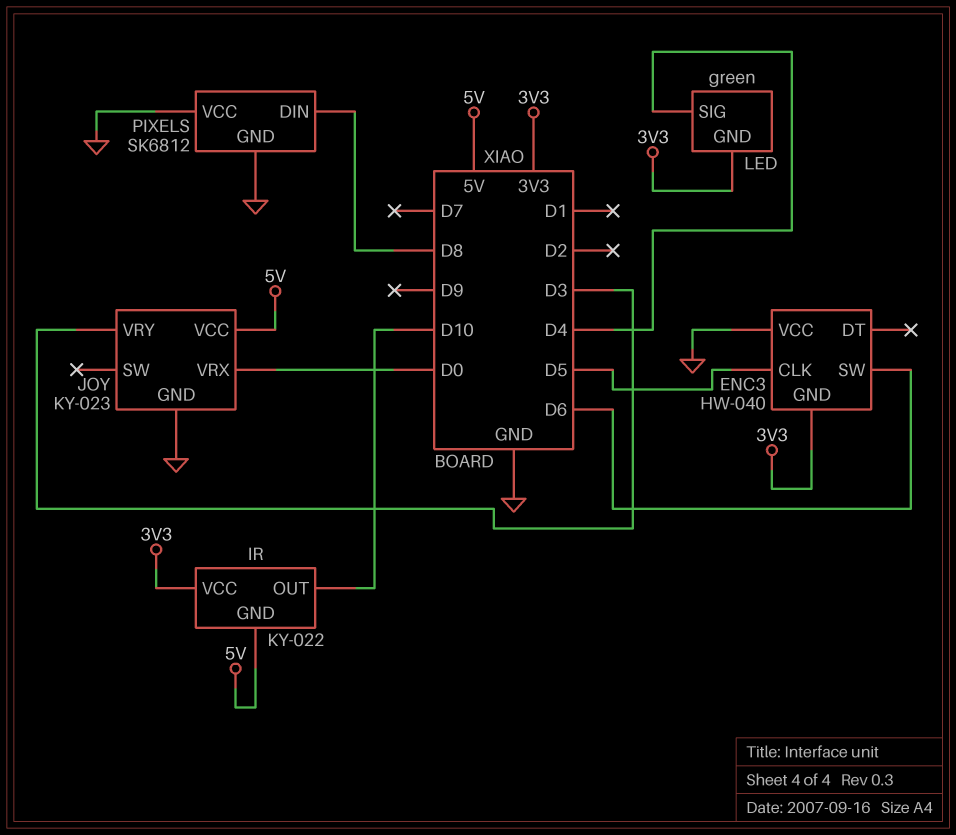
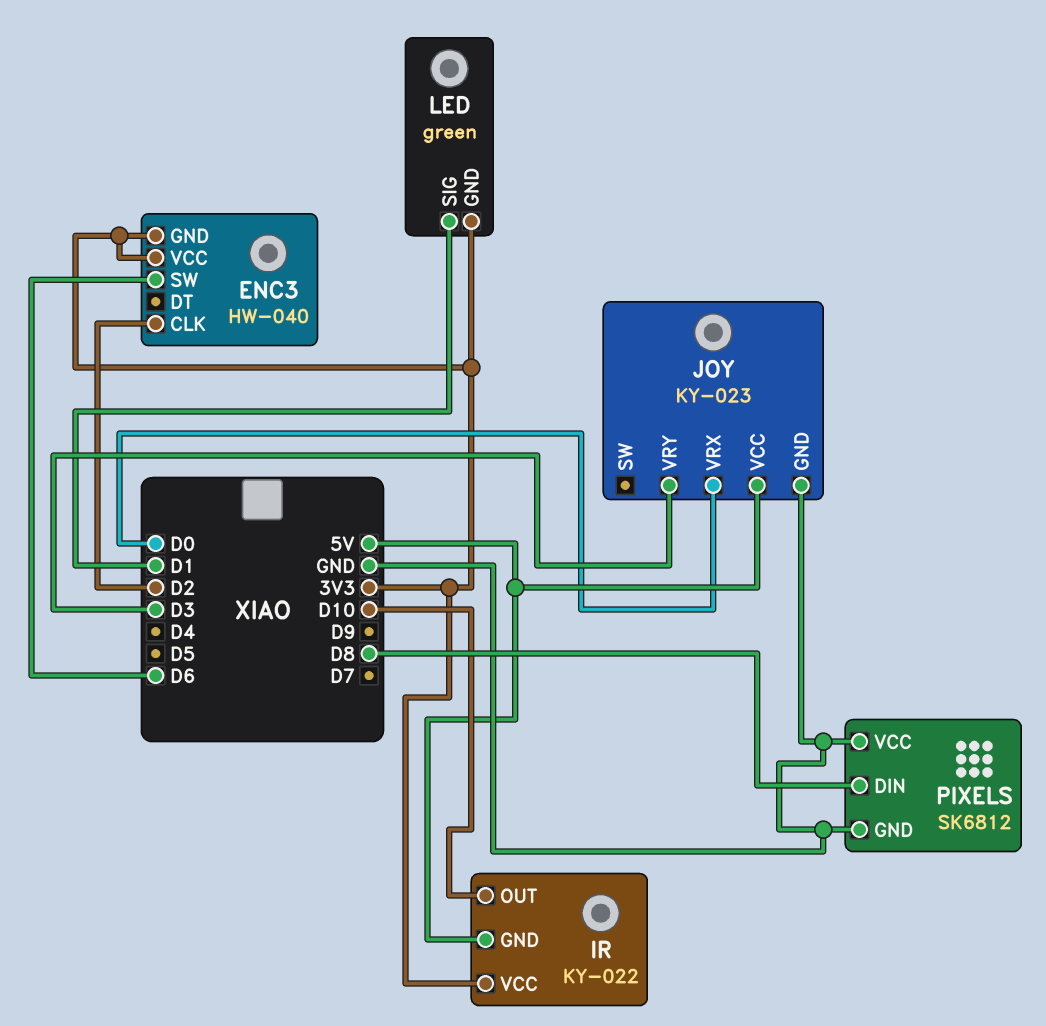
ENC3 pin CLK: D5 -> D2
ENC3 pin VCC: GND -> 3V3
LED pin SIG: D4 -> D1

